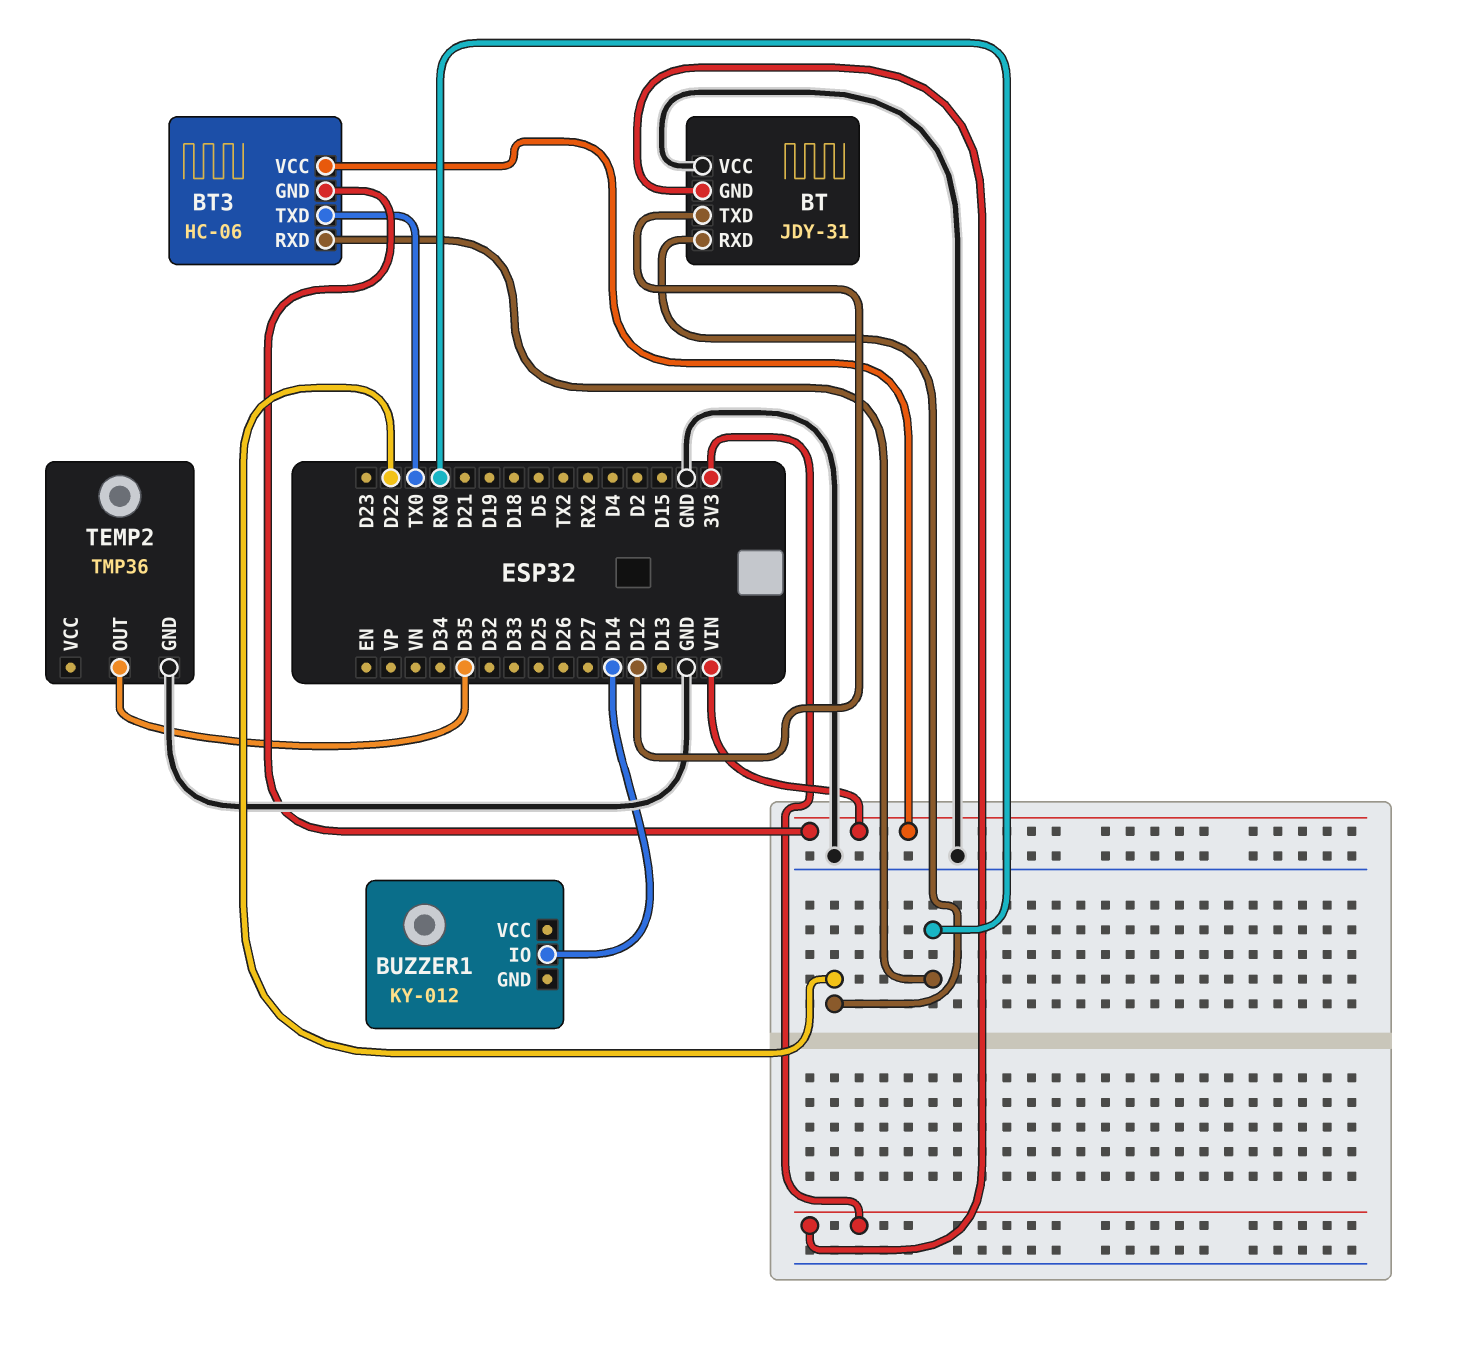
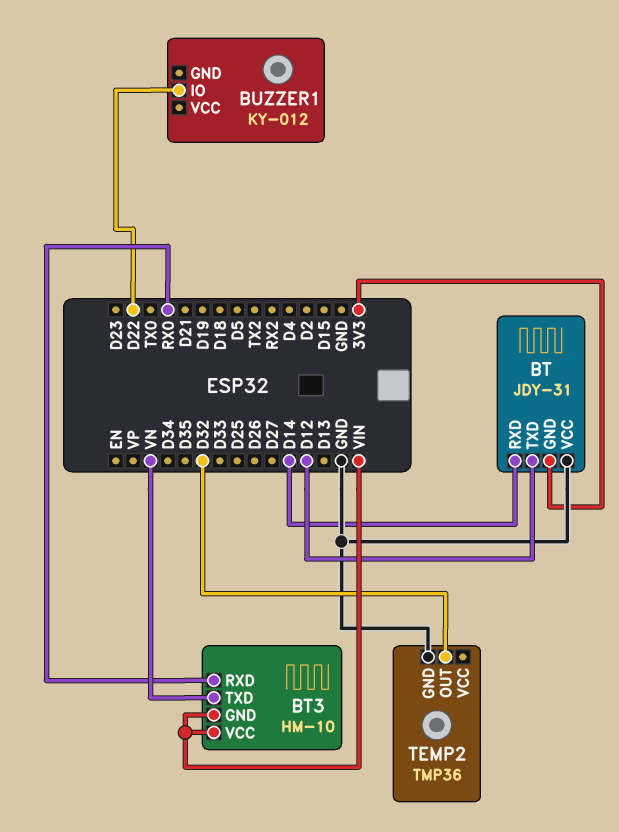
BT pin RXD: D22 -> D14
BT3: HC-06 -> HM-10
BT3 pin TXD: TX0 -> VN
BUZZER1 pin IO: D14 -> D22
TEMP2 pin OUT: D35 -> D32

